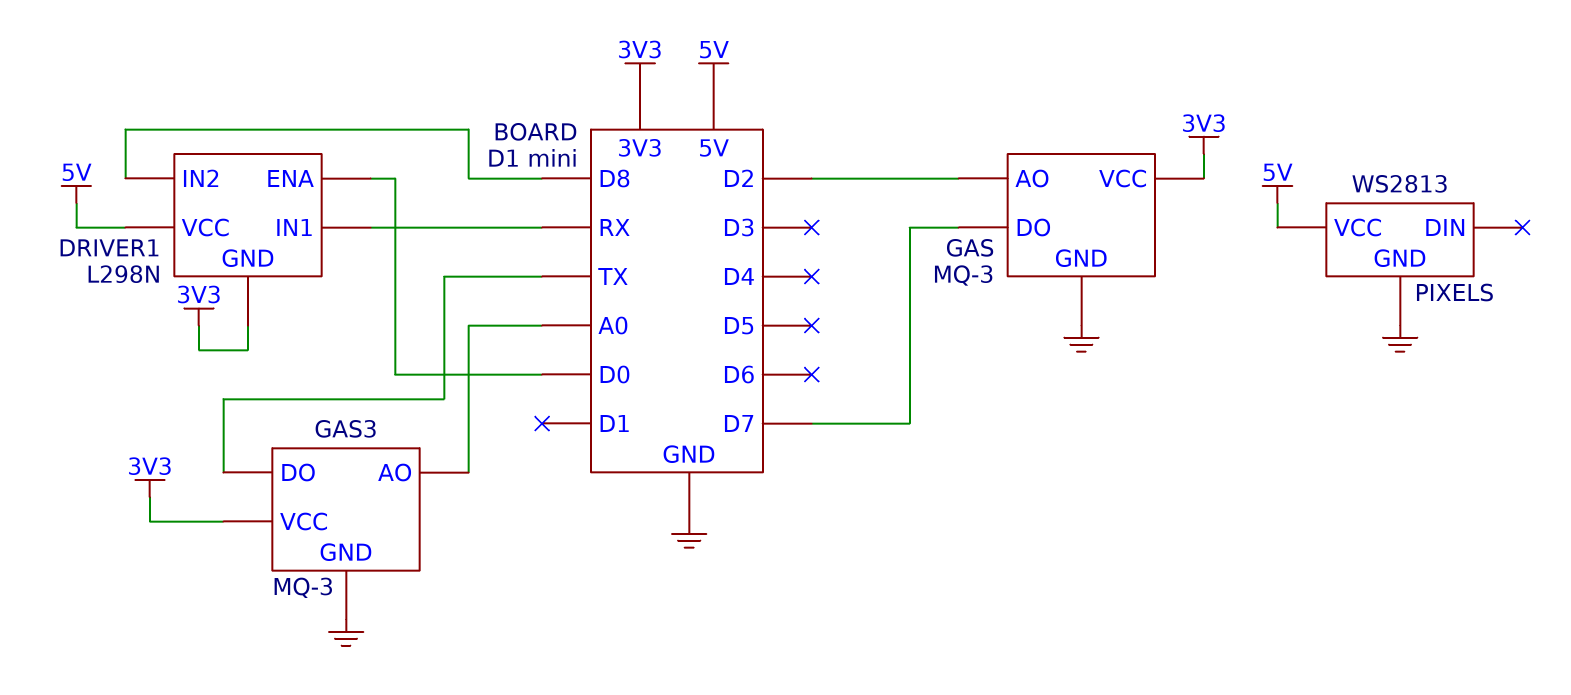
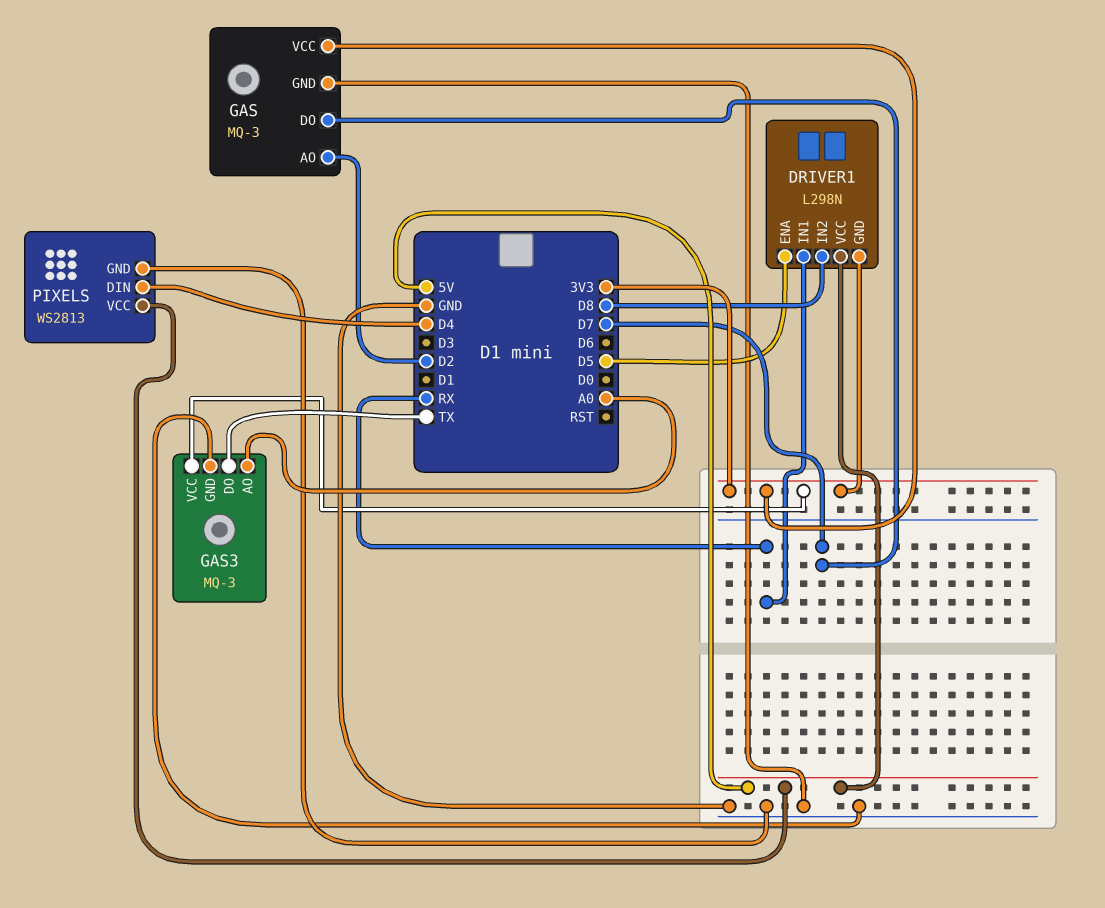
DRIVER1 pin ENA: D0 -> D5
PIXELS pin DIN: none -> D4

